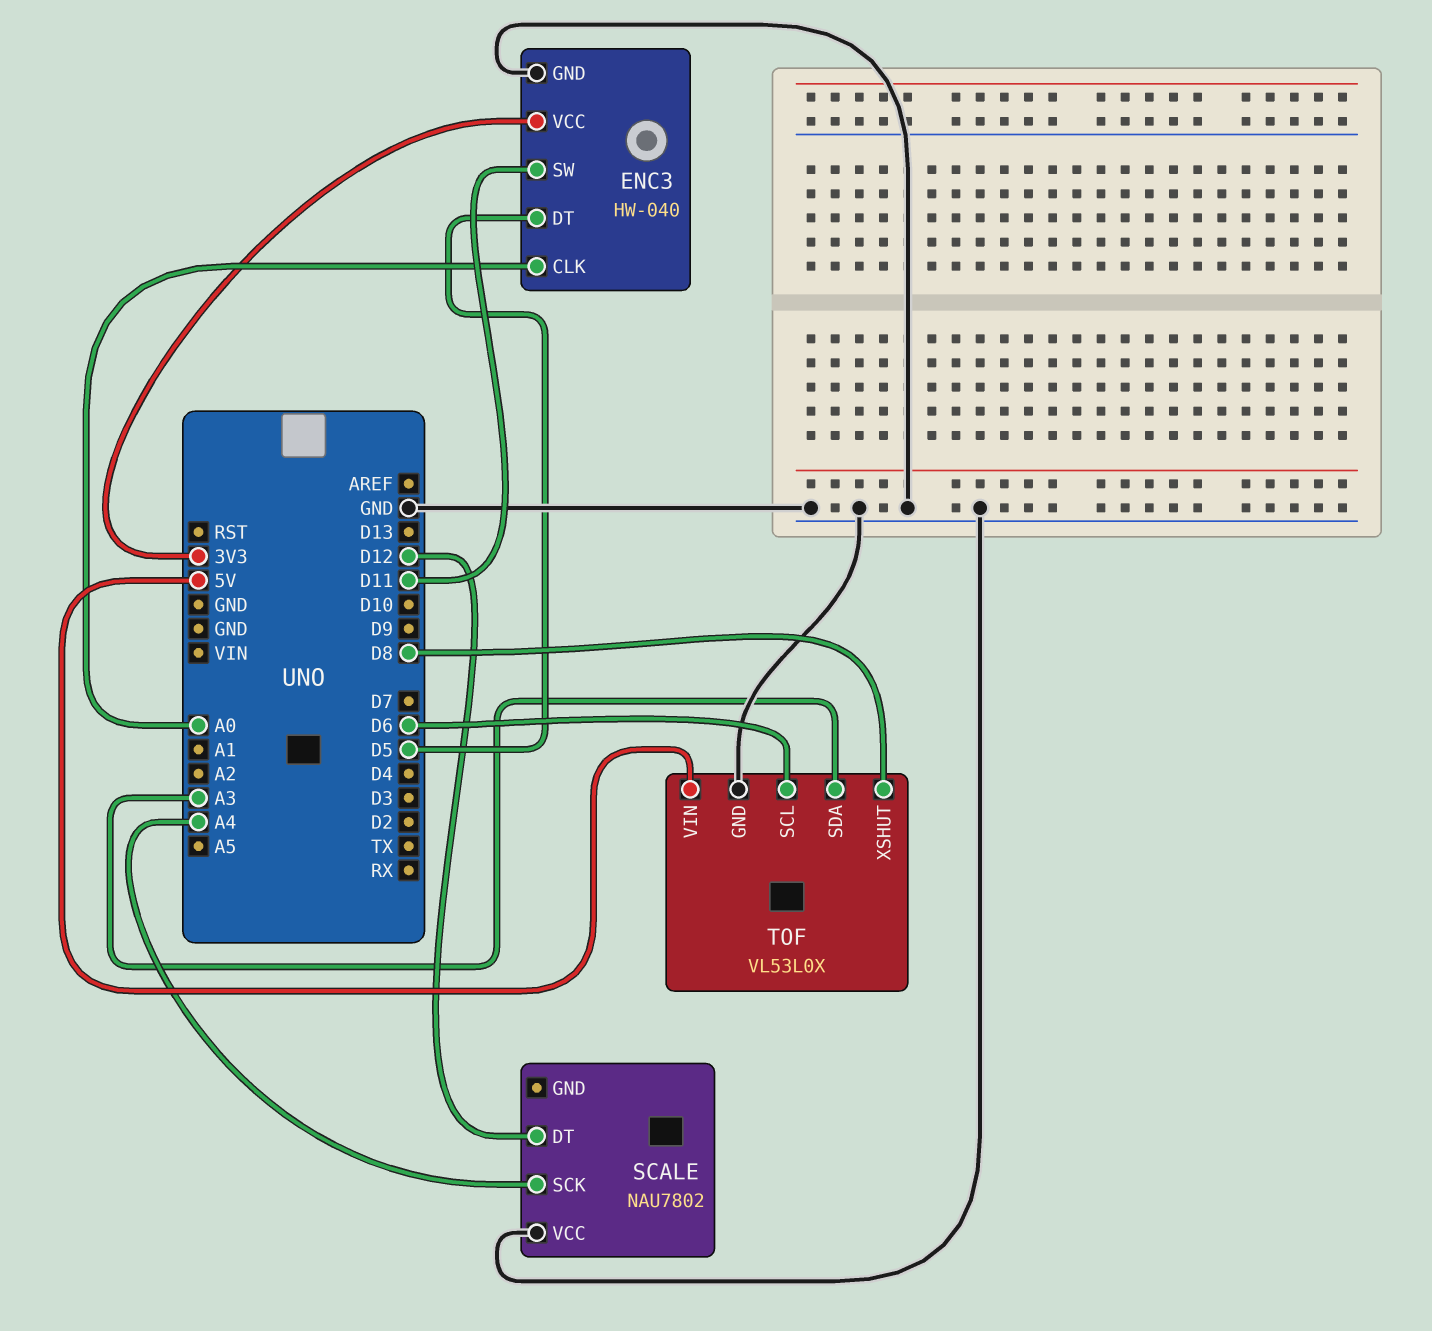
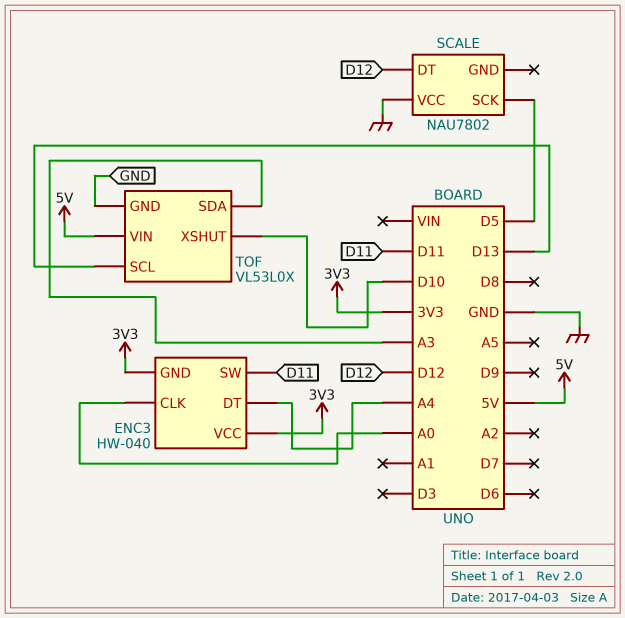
ENC3 pin DT: D5 -> A4
ENC3 pin GND: GND -> 3V3
SCALE pin SCK: A4 -> D5
TOF pin SCL: D6 -> D13
TOF pin XSHUT: D8 -> D10

